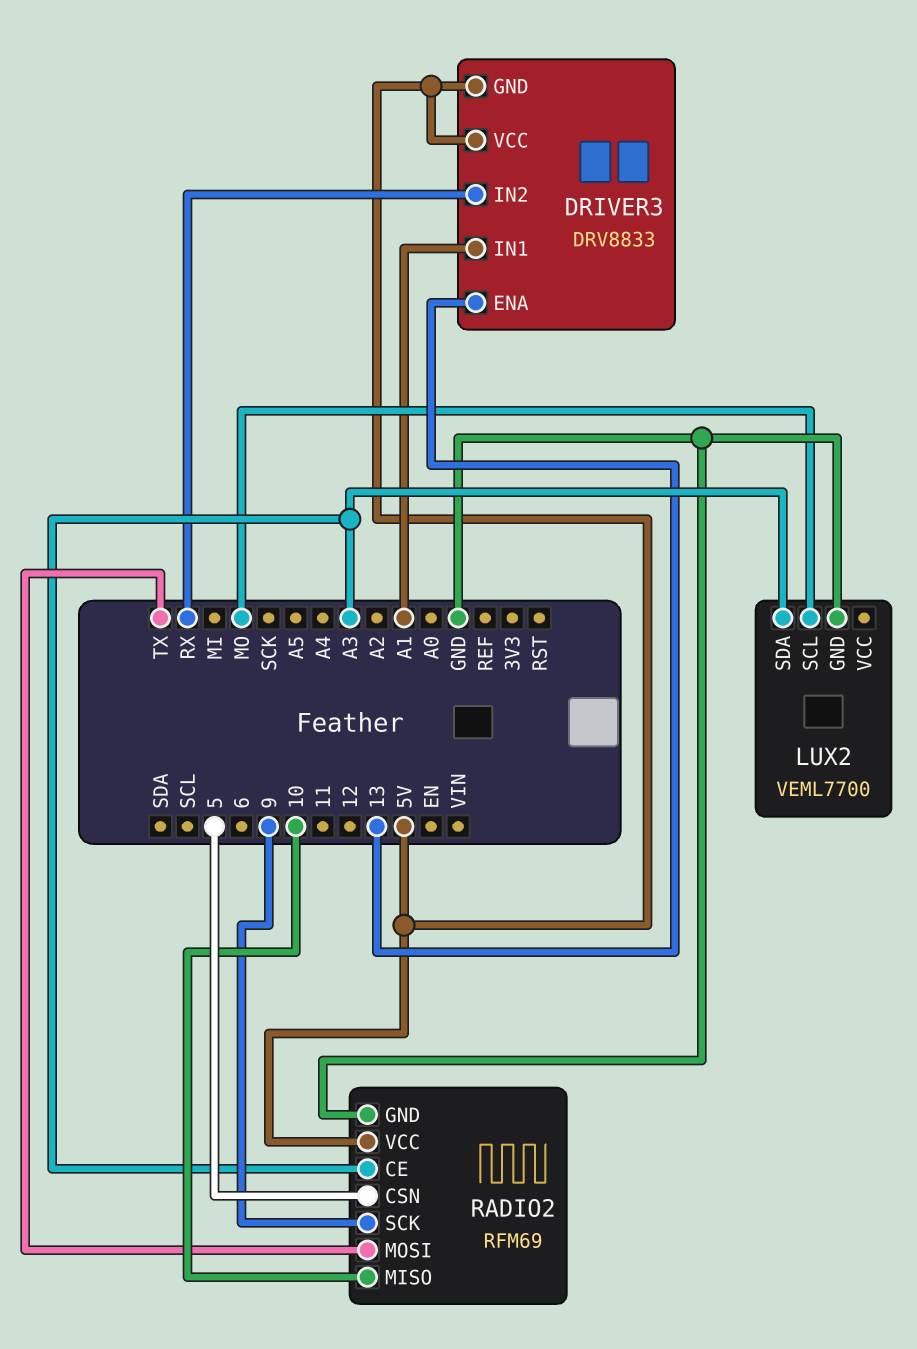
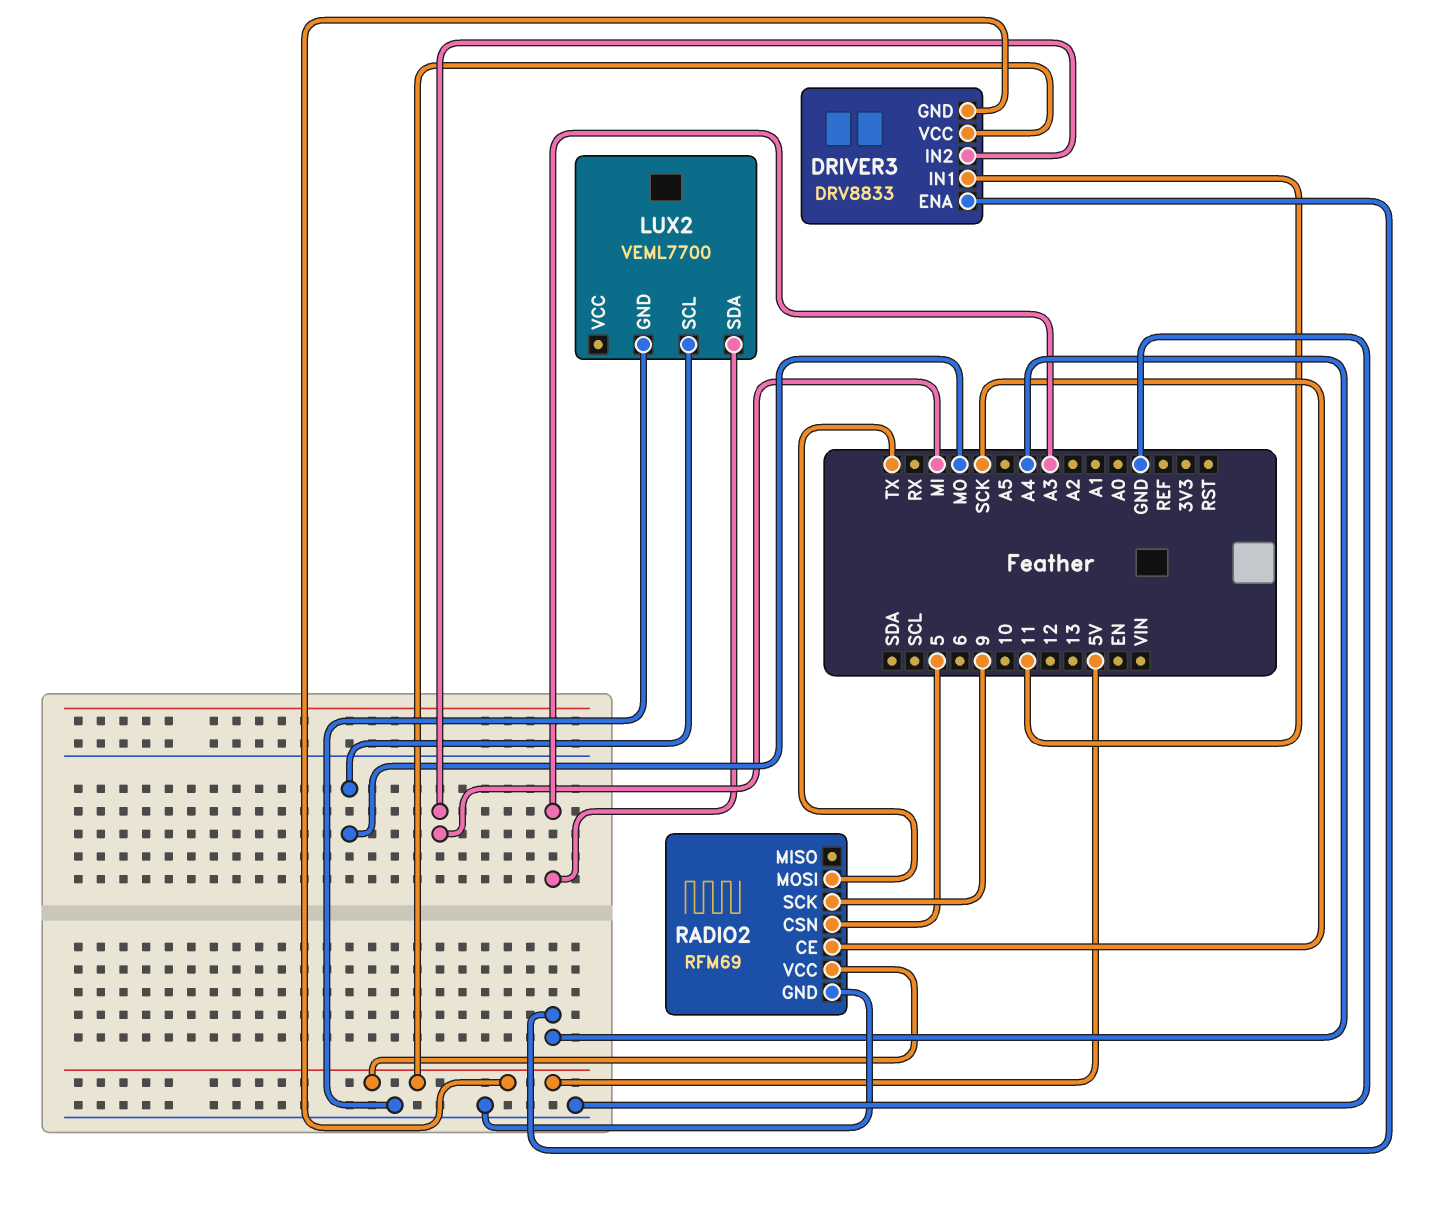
DRIVER3 pin ENA: 13 -> A4
DRIVER3 pin IN1: A1 -> 11
DRIVER3 pin IN2: RX -> MI
RADIO2 pin CE: A3 -> SCK
RADIO2 pin MISO: 10 -> none

